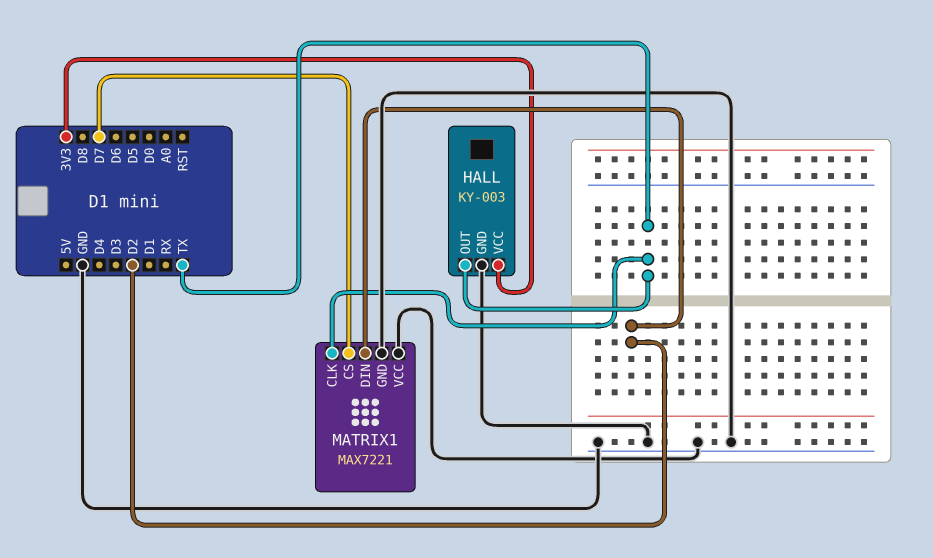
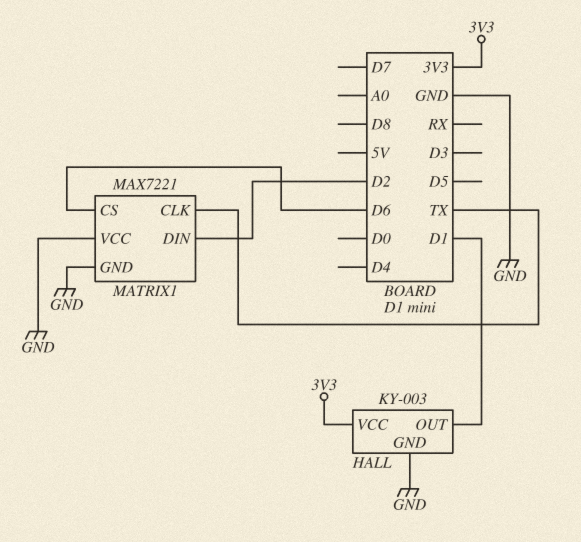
HALL pin OUT: TX -> D1
MATRIX1 pin CS: D7 -> D6

